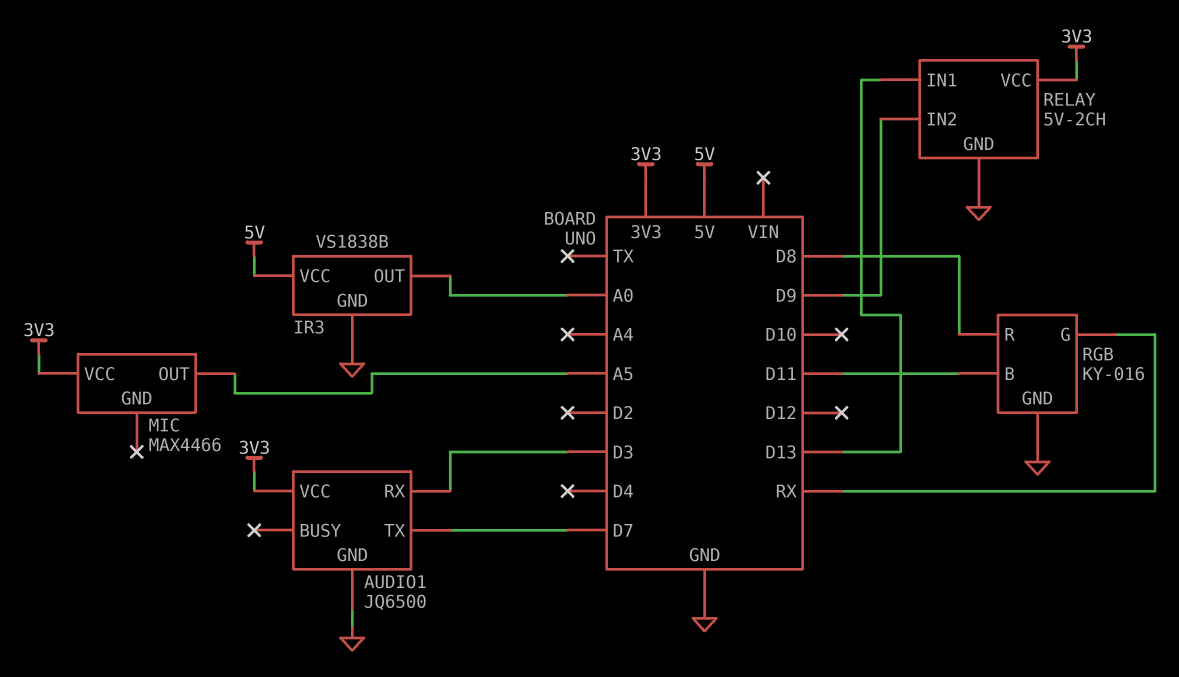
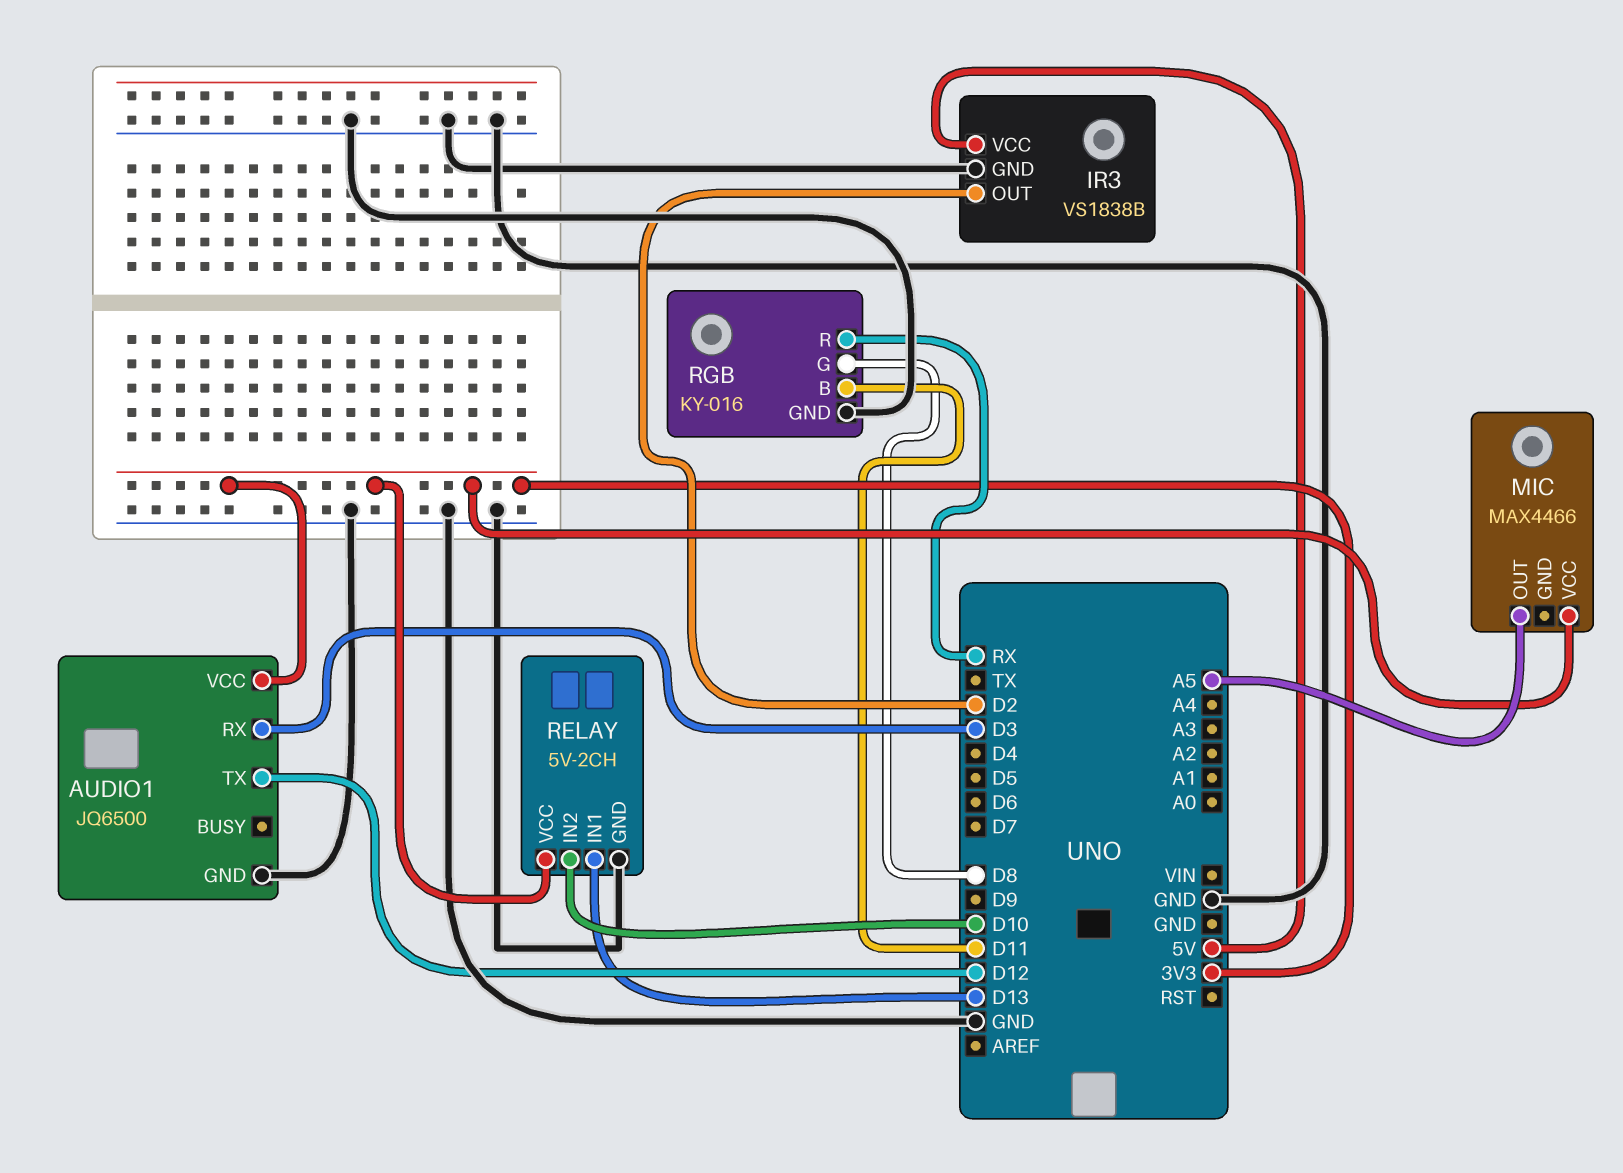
AUDIO1 pin TX: D7 -> D12
IR3 pin OUT: A0 -> D2
RELAY pin IN2: D9 -> D10
RGB pin G: RX -> D8
RGB pin R: D8 -> RX

